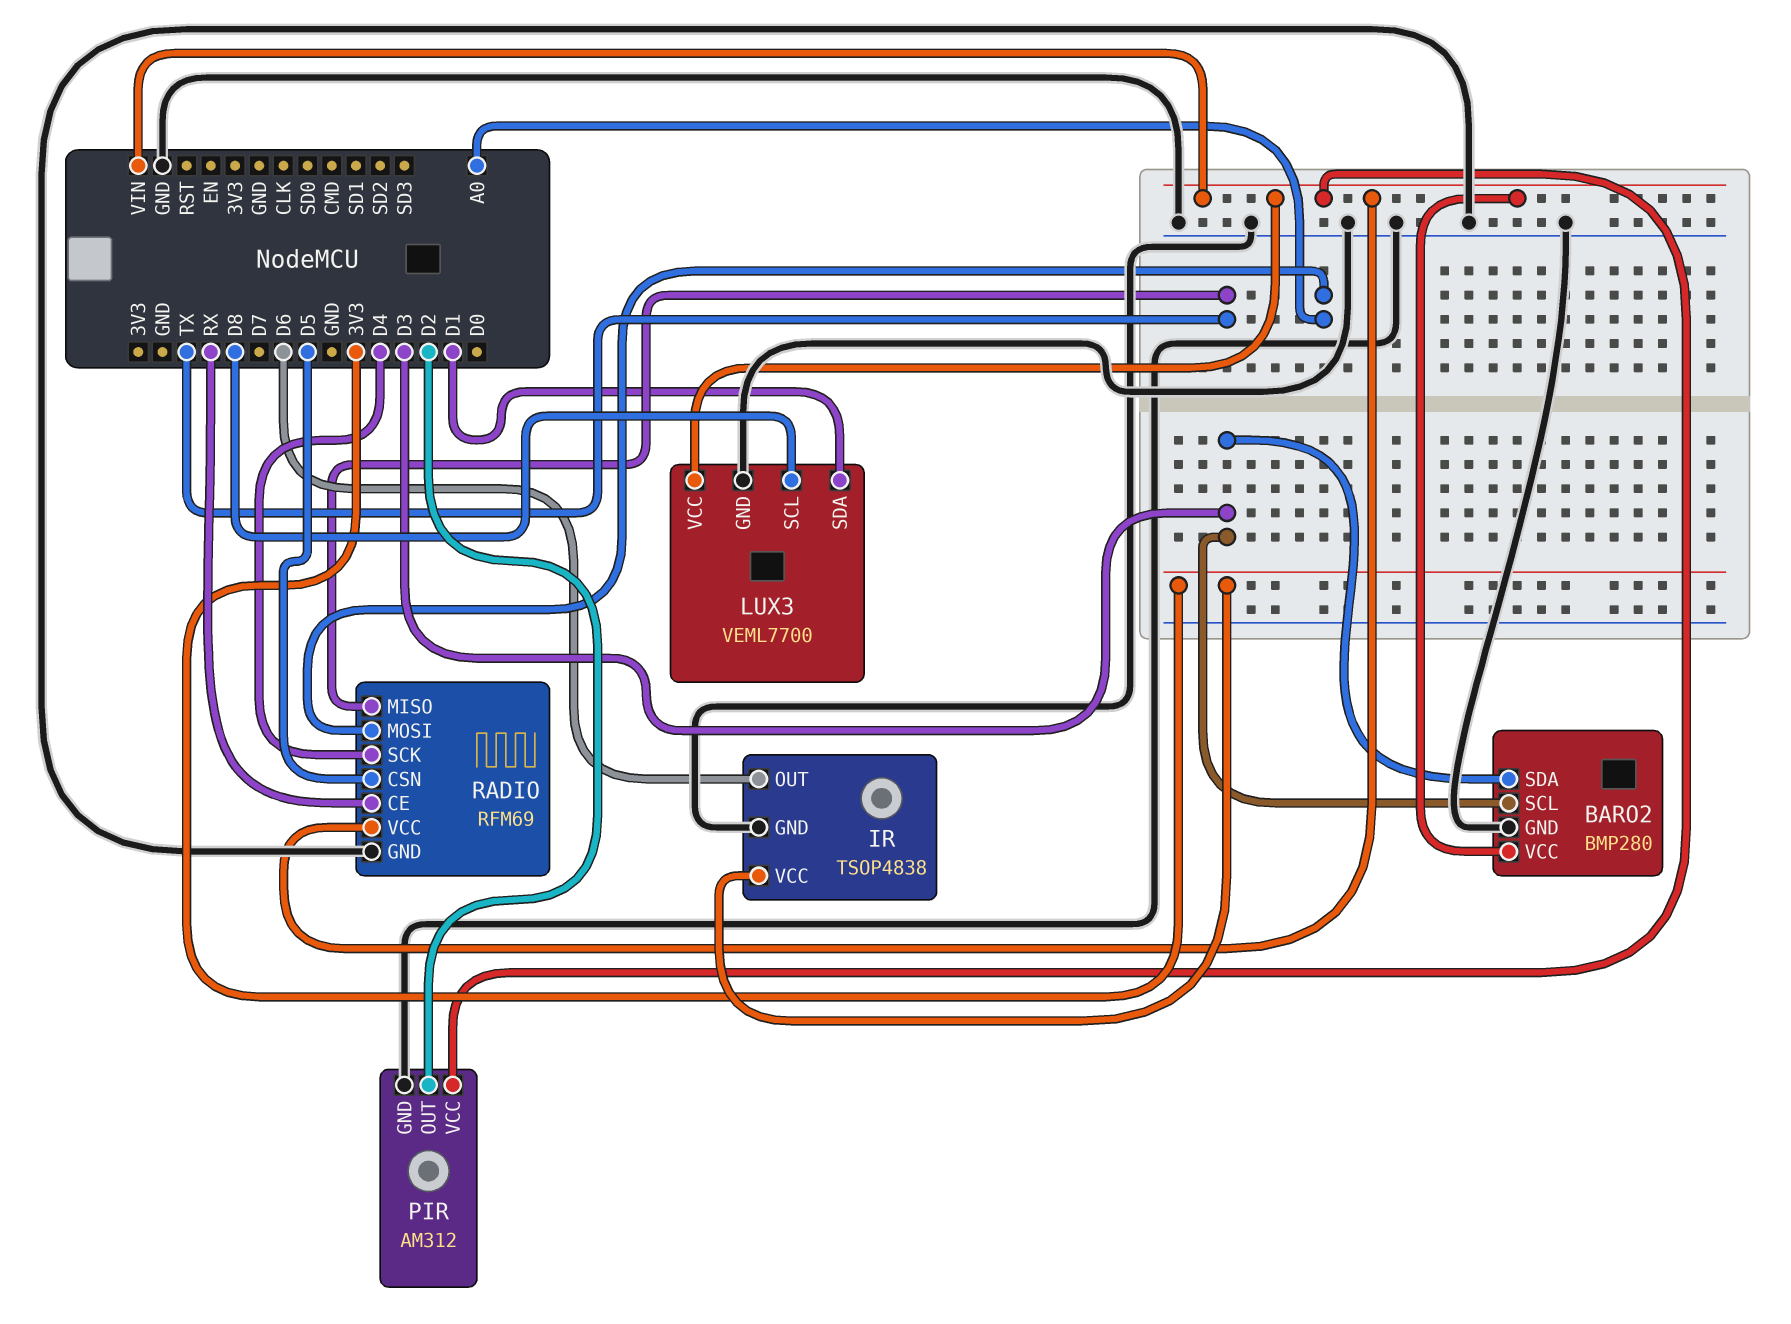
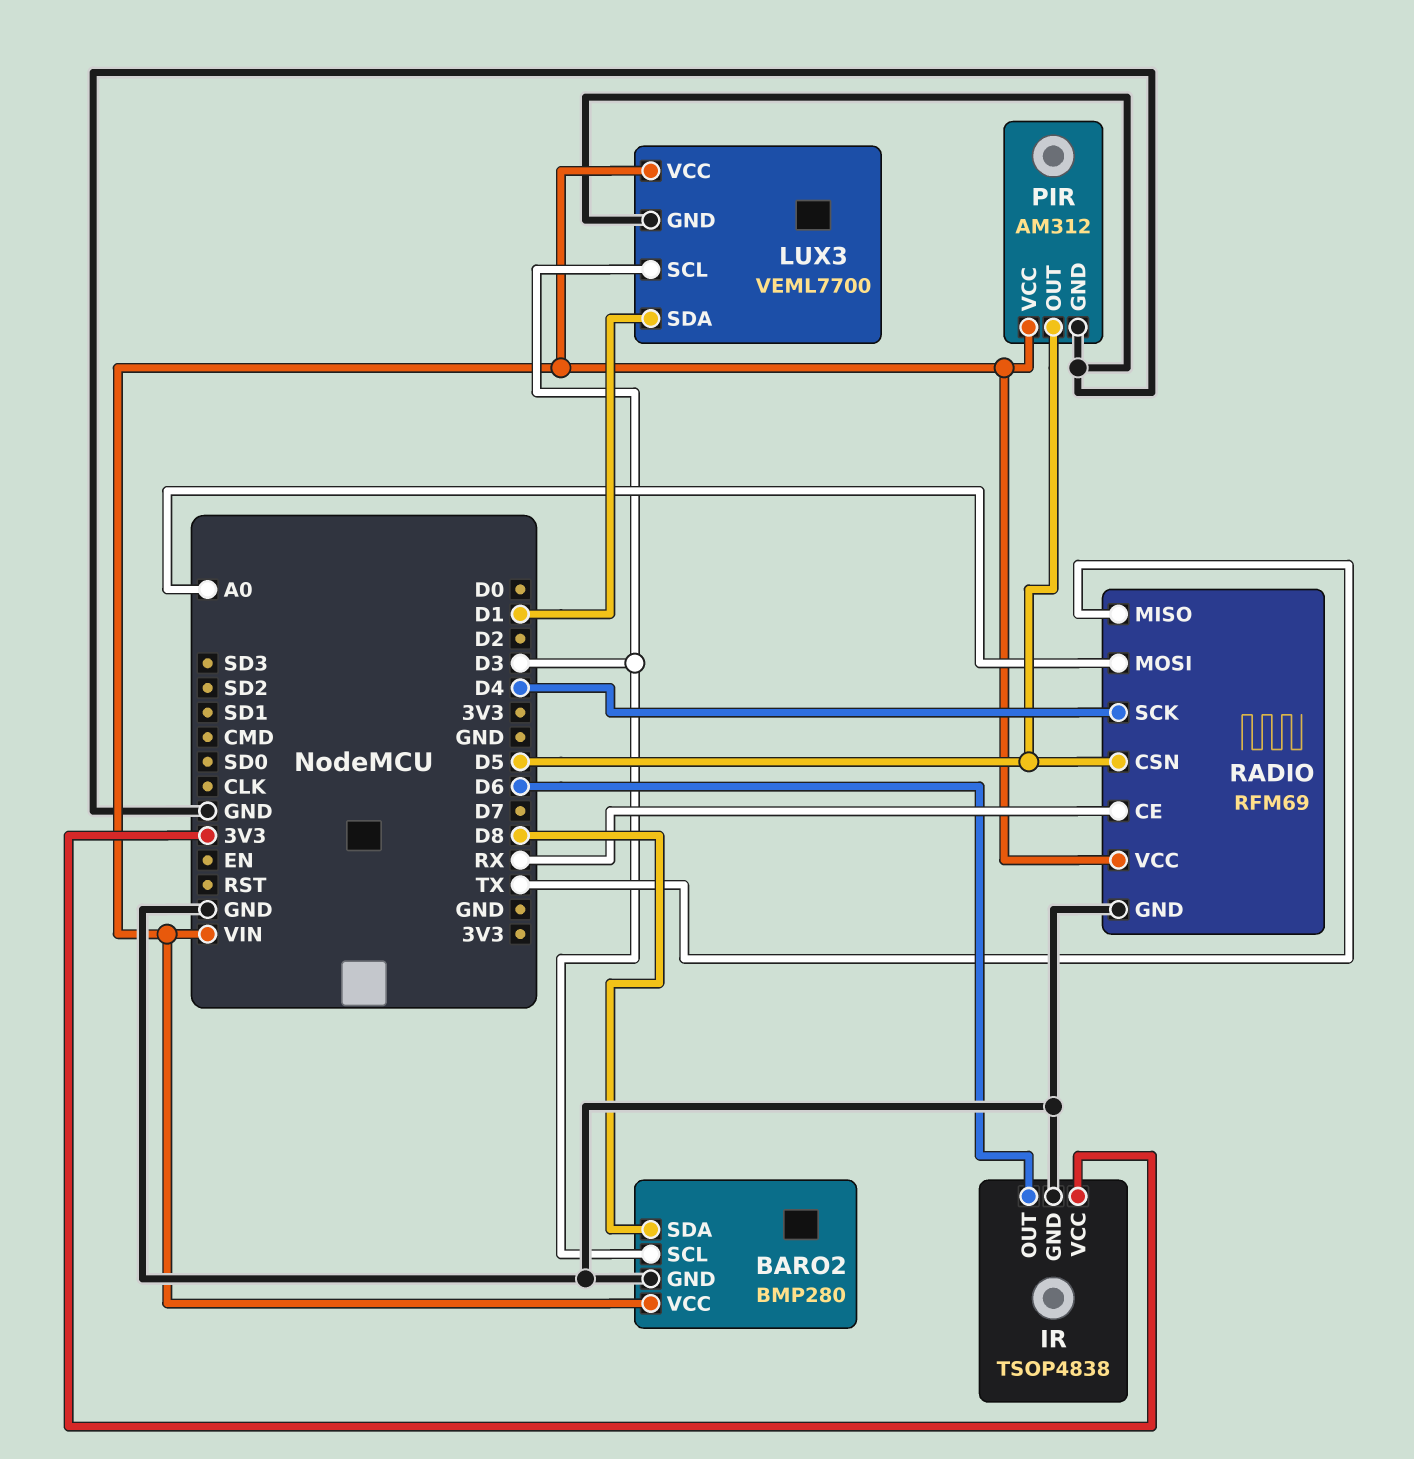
BARO2 pin SDA: D3 -> D8
LUX3 pin SCL: D8 -> D3
PIR pin OUT: D2 -> D5

